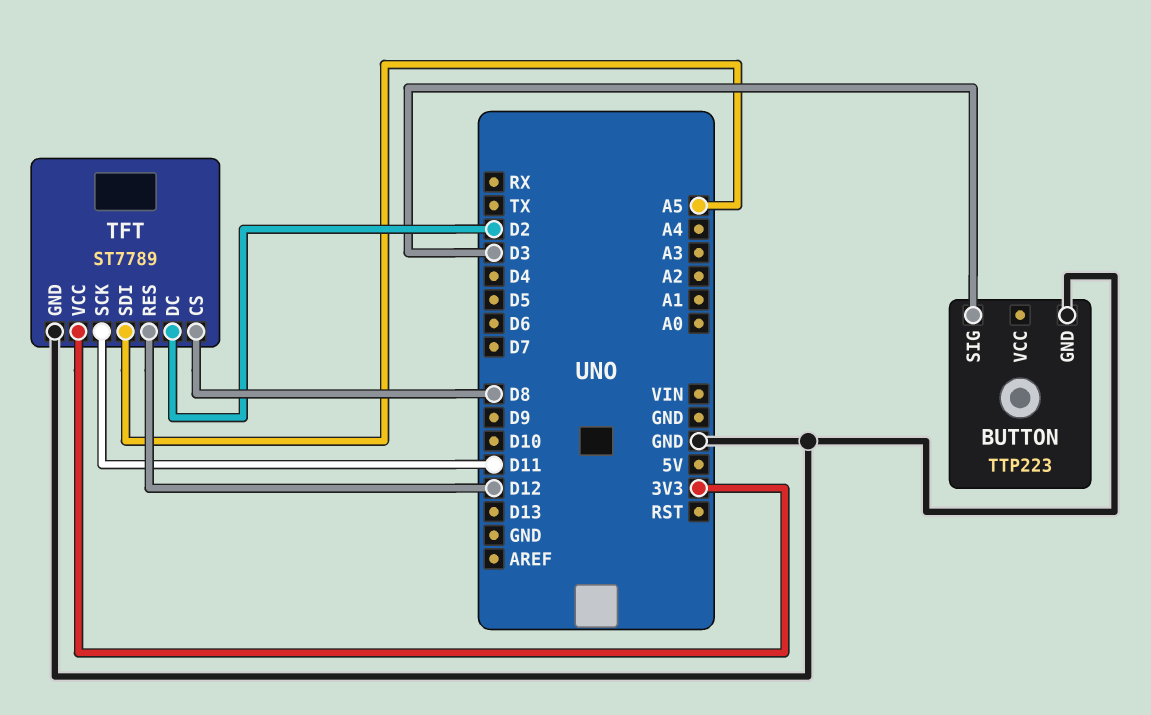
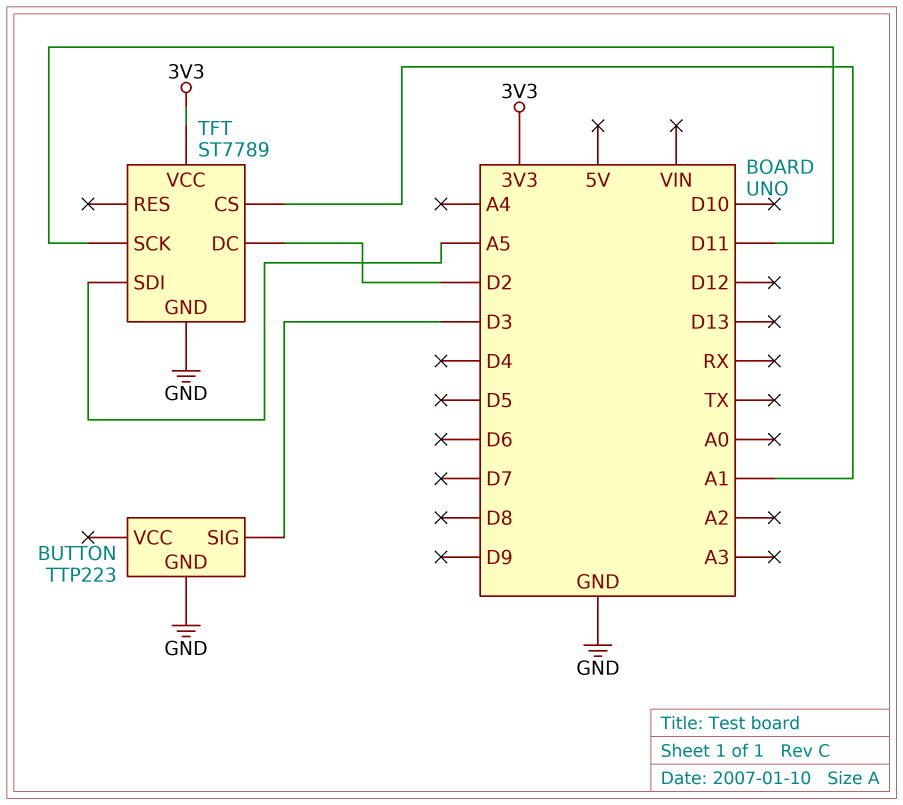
TFT pin CS: D8 -> A1
TFT pin RES: D12 -> none

